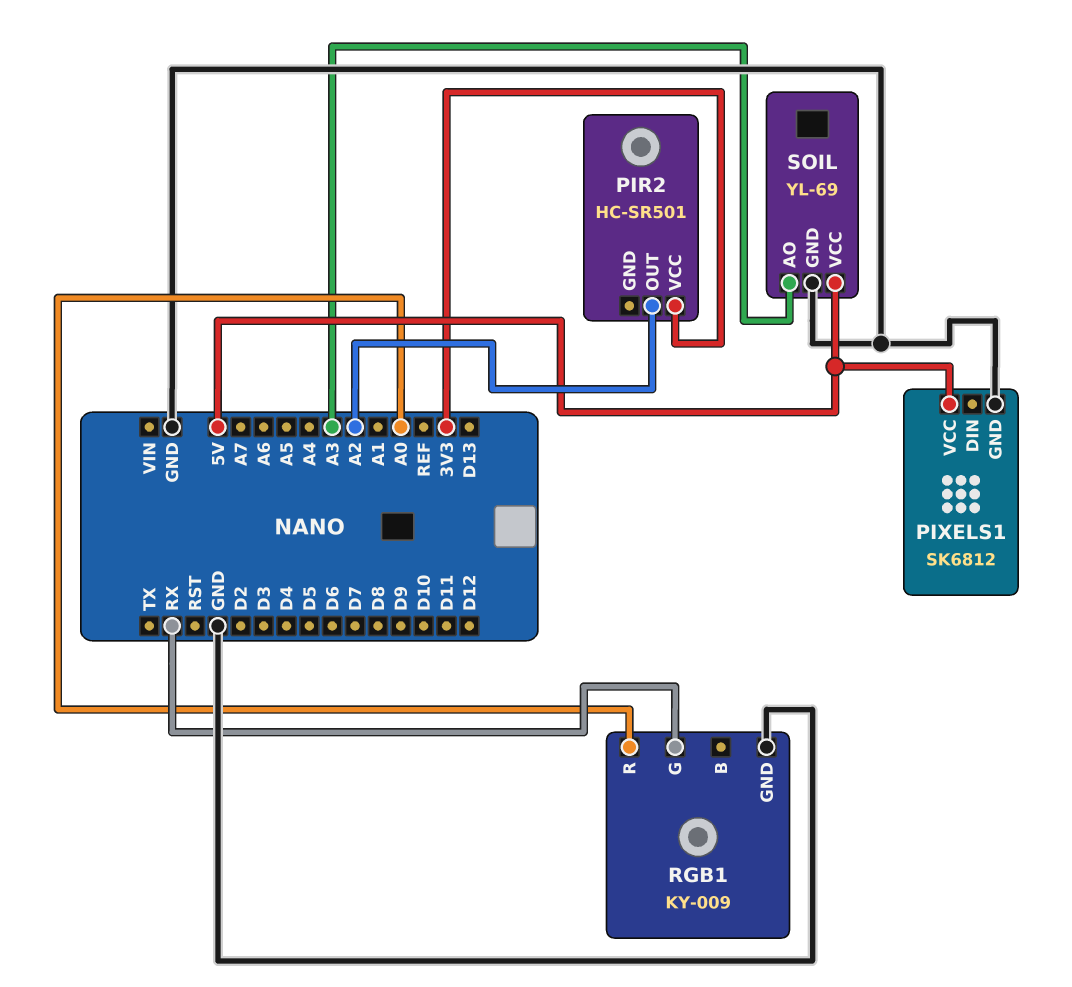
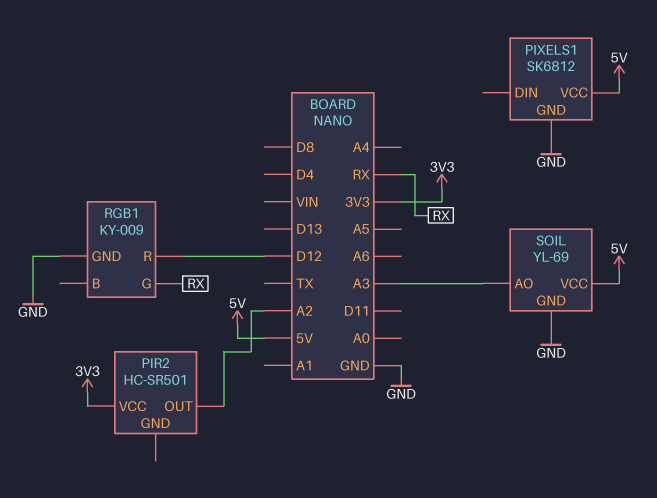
RGB1 pin R: A0 -> D12

